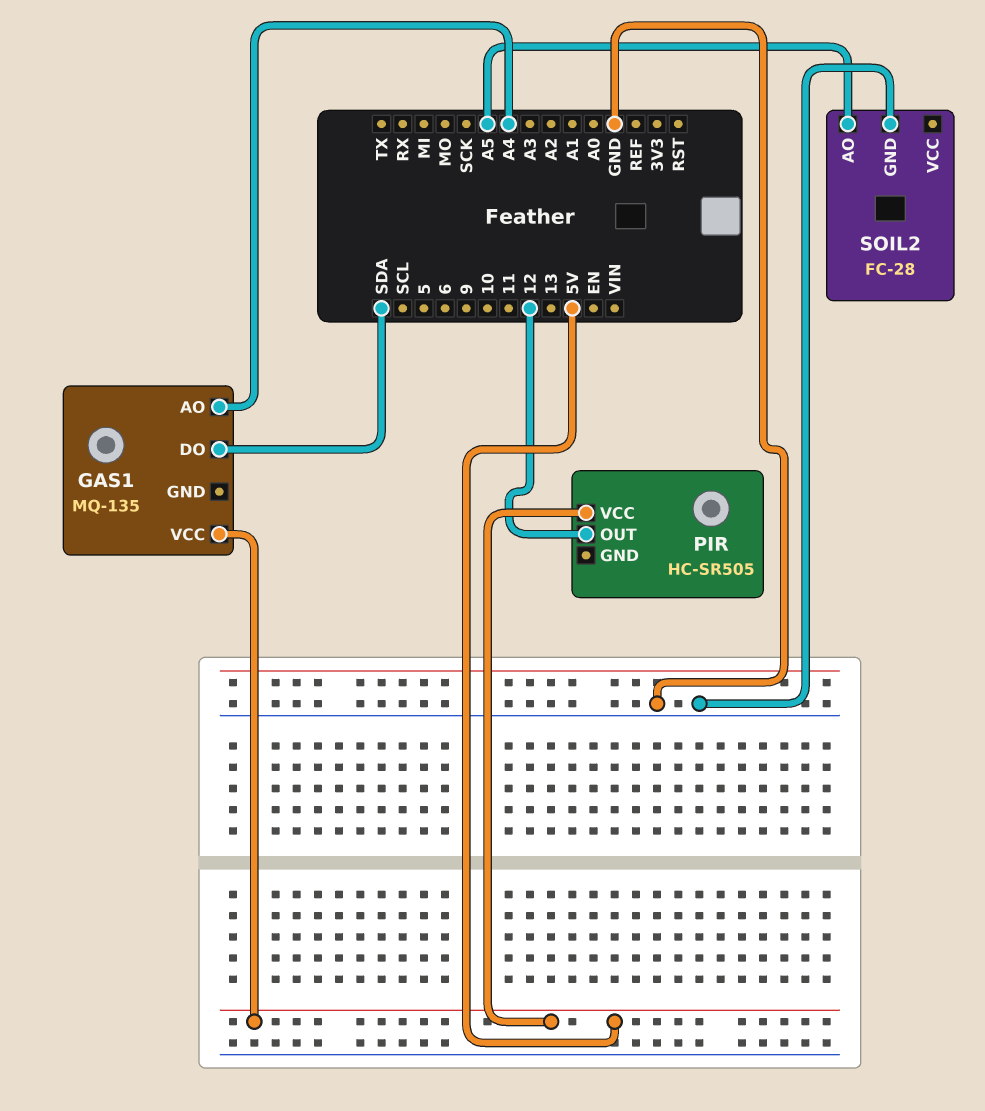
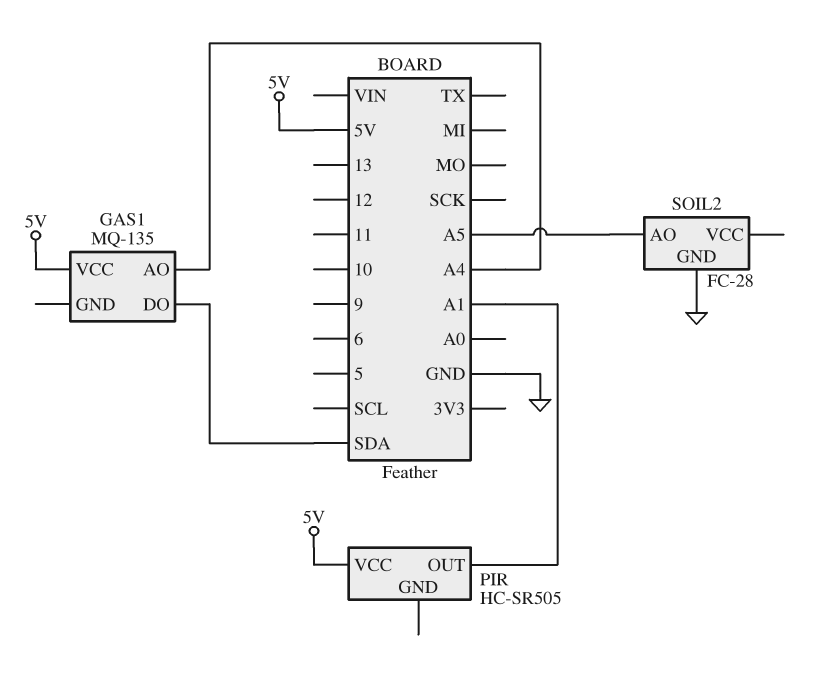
PIR pin OUT: 12 -> A1

